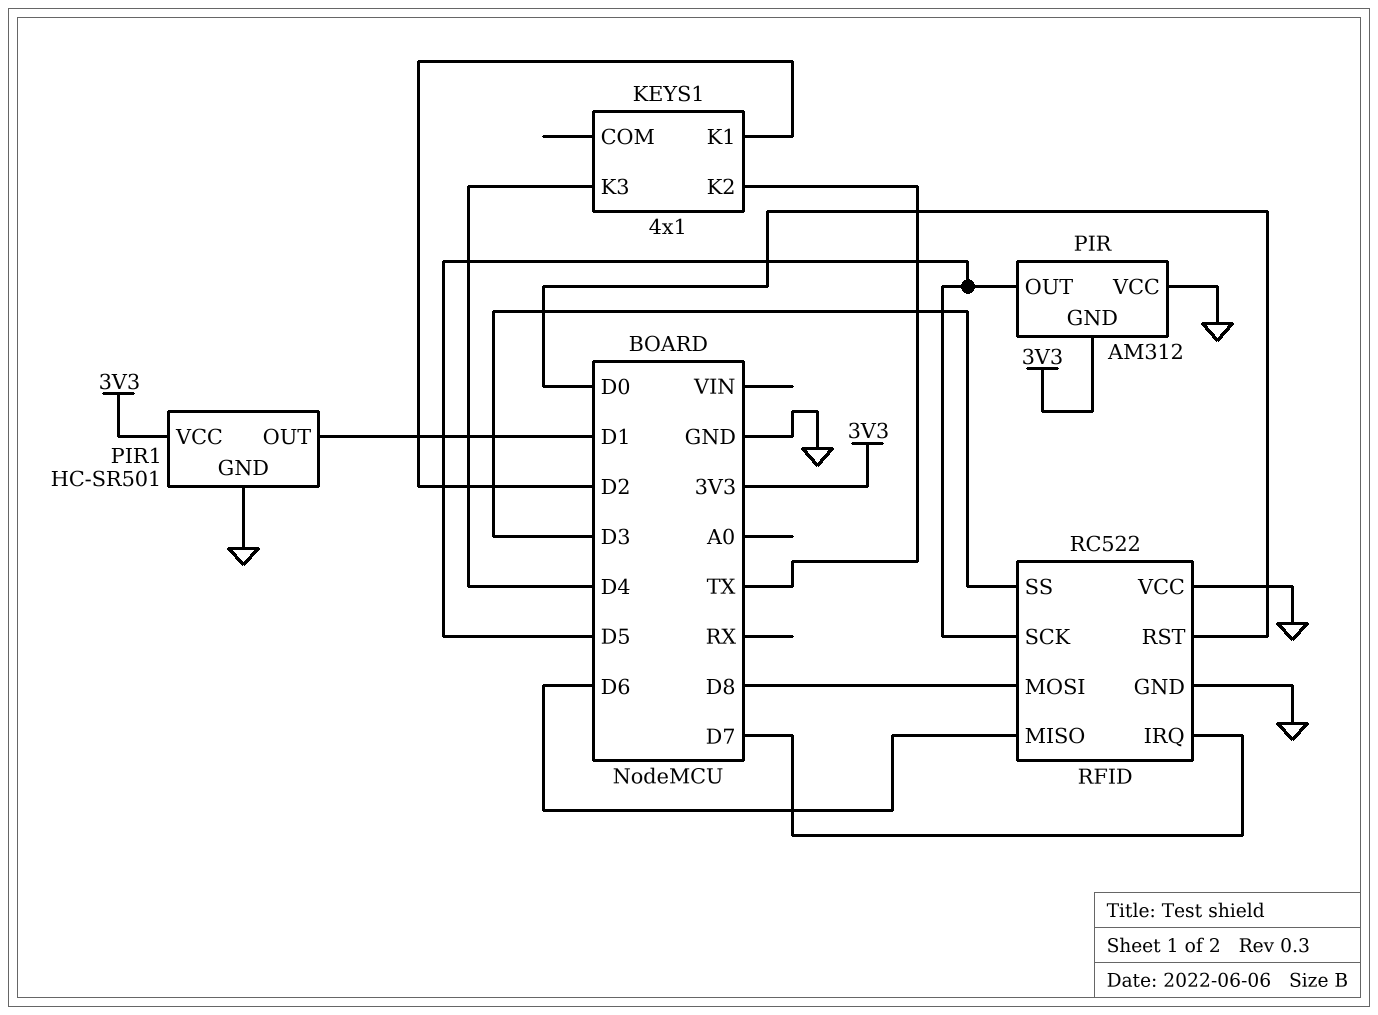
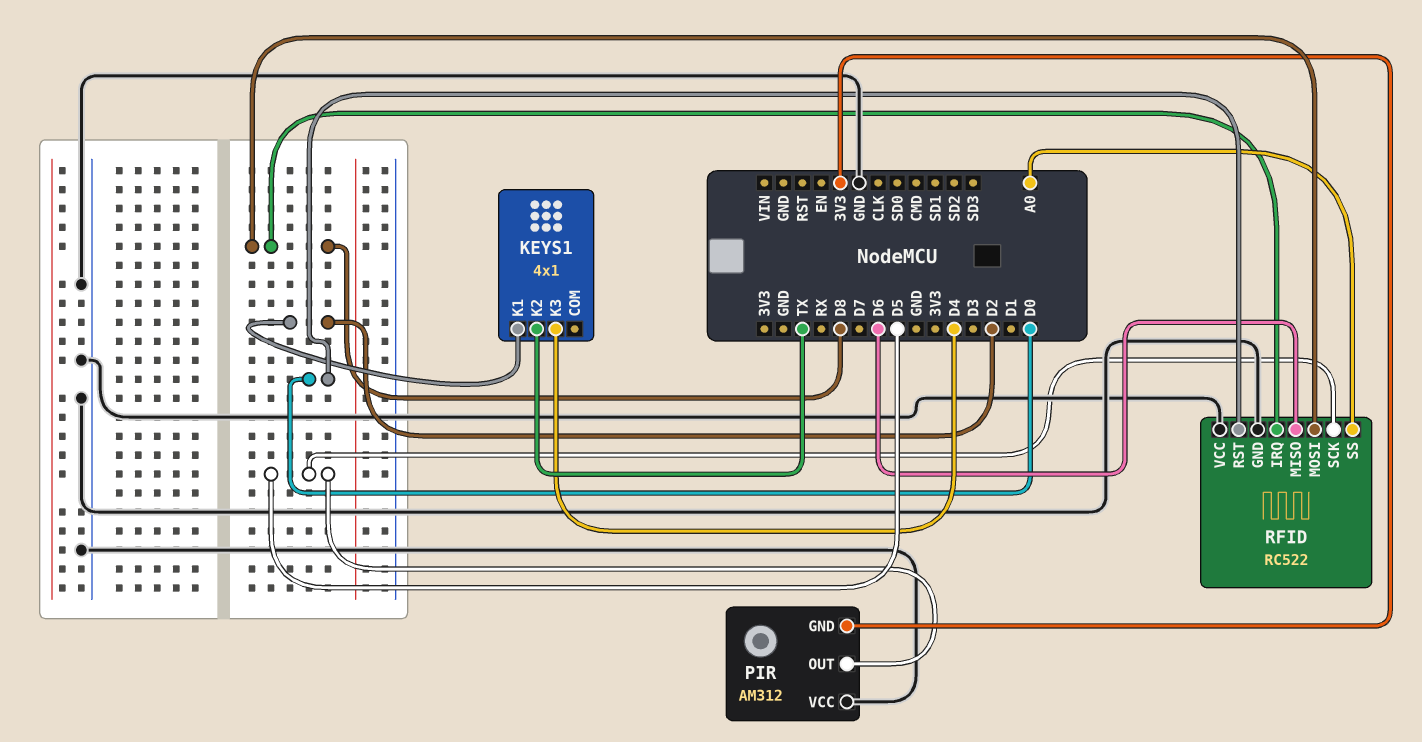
PIR1: HC-SR501 -> none
PIR1 pin GND: GND -> none
PIR1 pin OUT: D1 -> none
PIR1 pin VCC: 3V3 -> none
RFID pin IRQ: D7 -> D8
RFID pin SS: D3 -> A0

